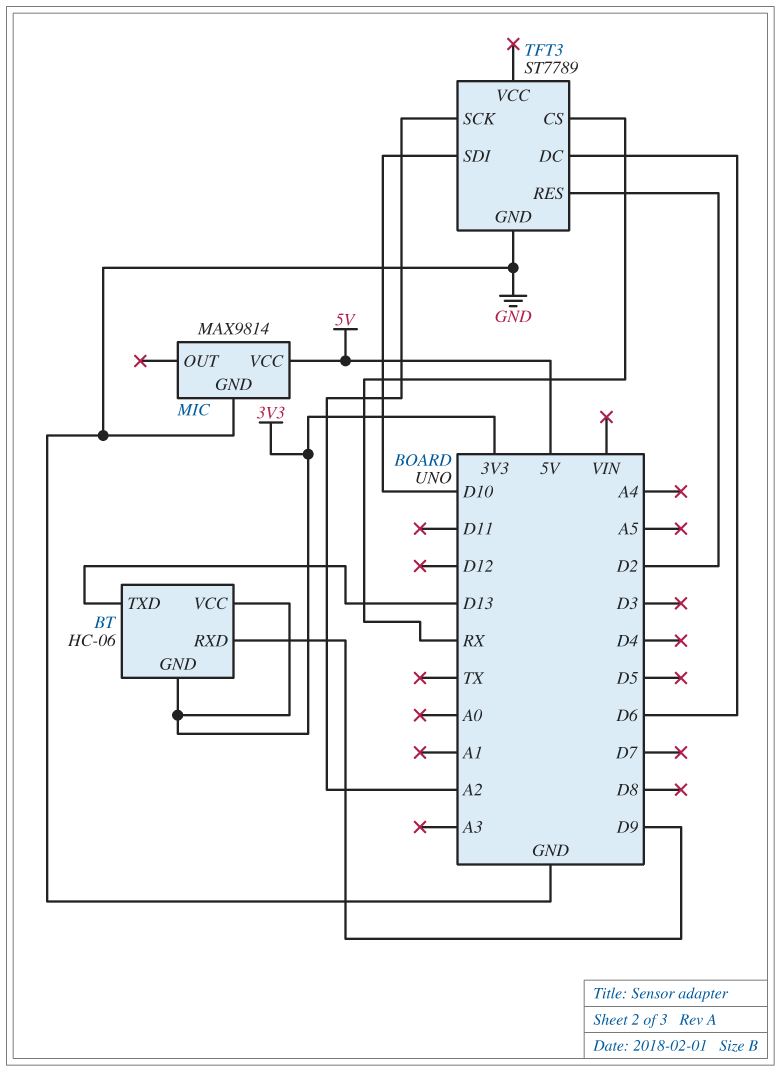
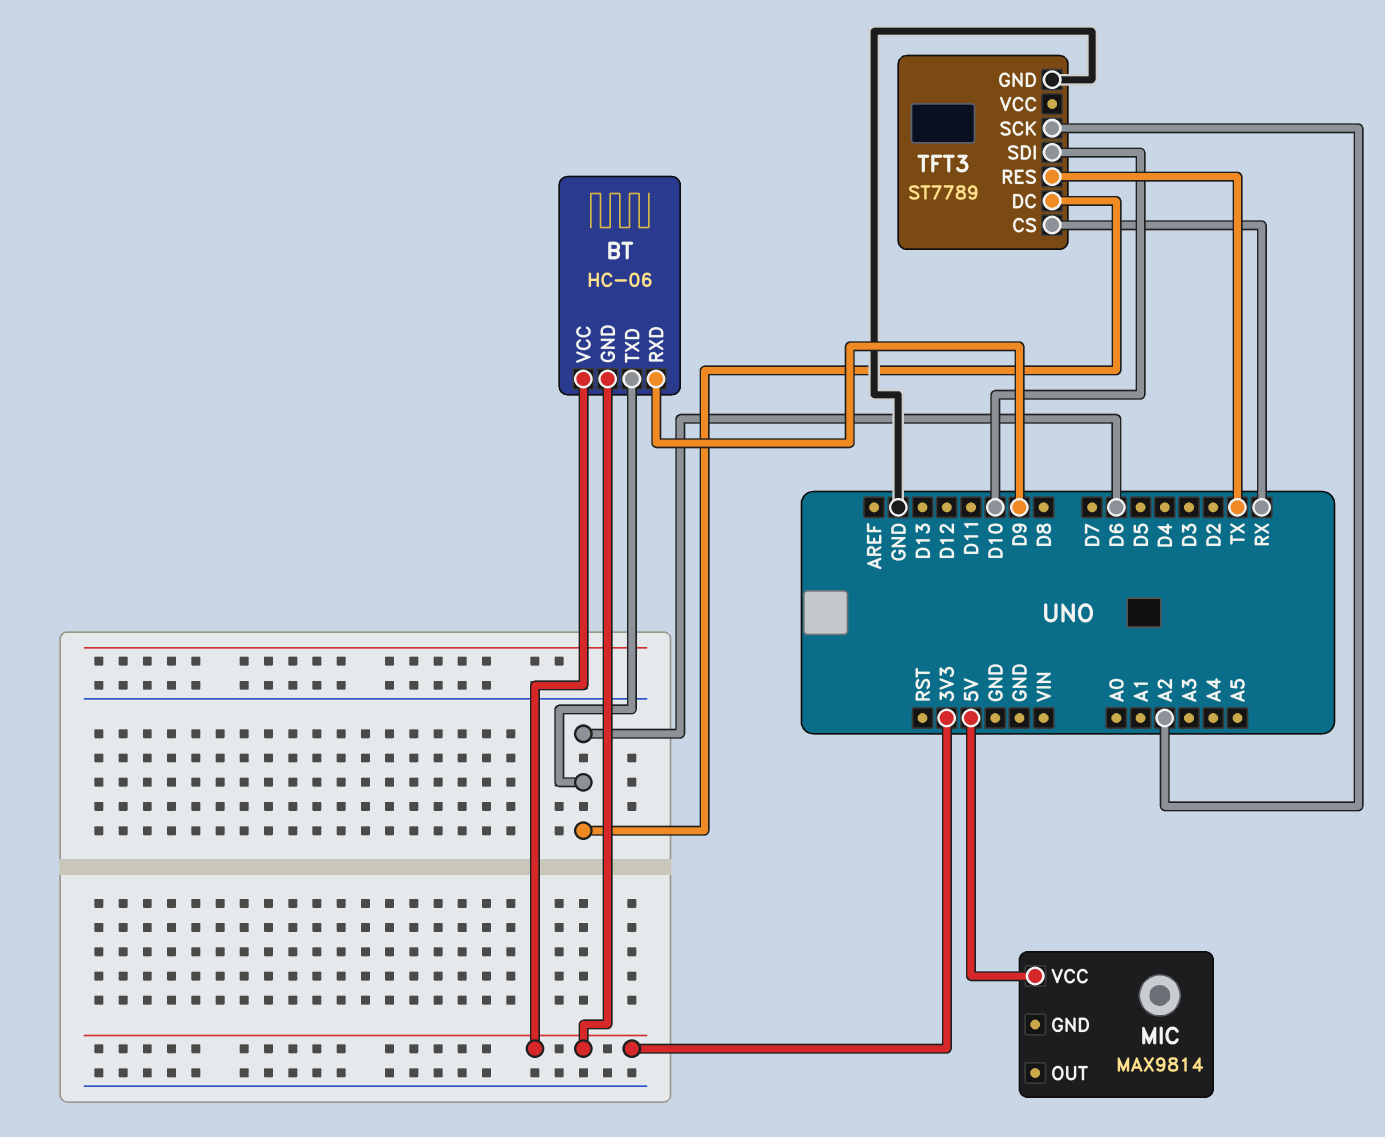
BT pin TXD: D13 -> D6
MIC pin GND: GND -> none
TFT3 pin RES: D2 -> TX

